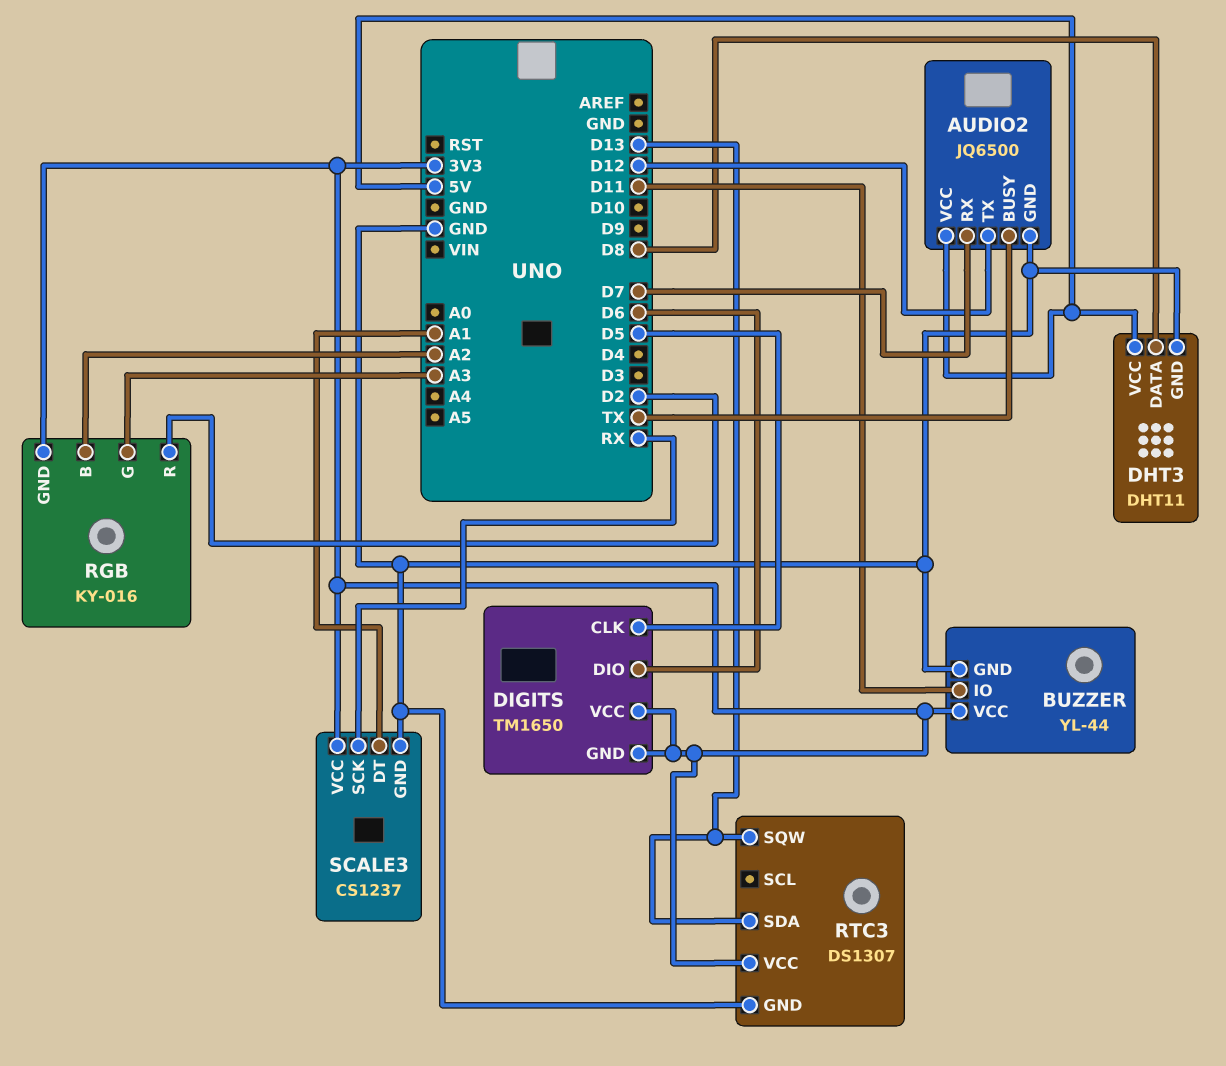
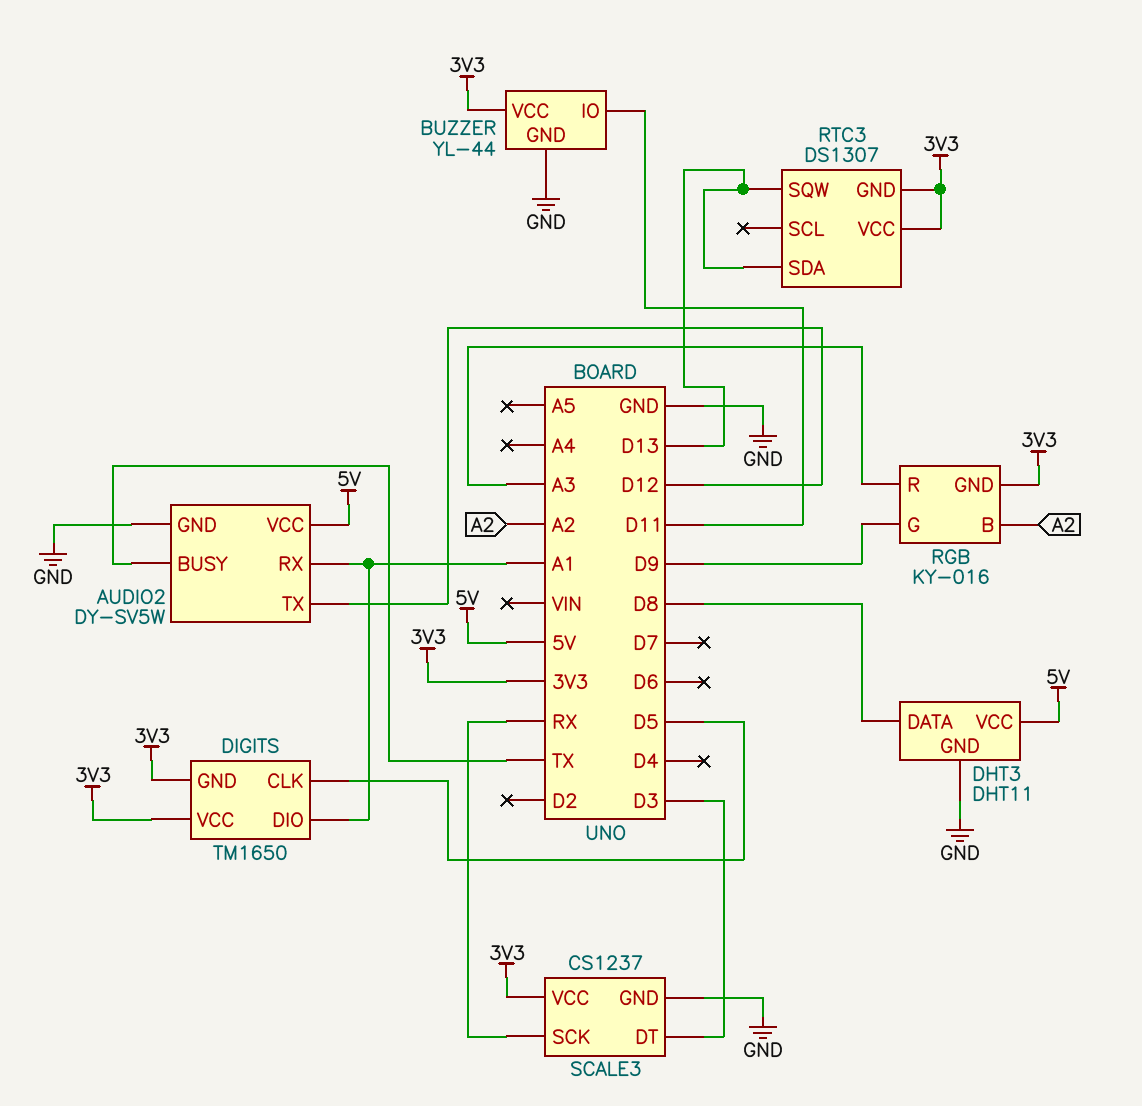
AUDIO2: JQ6500 -> DY-SV5W
AUDIO2 pin RX: D7 -> A1
DIGITS pin DIO: D6 -> A1
RGB pin G: A3 -> D9
RGB pin R: D2 -> A3
RTC3 pin GND: GND -> 3V3
SCALE3 pin DT: A1 -> D3

